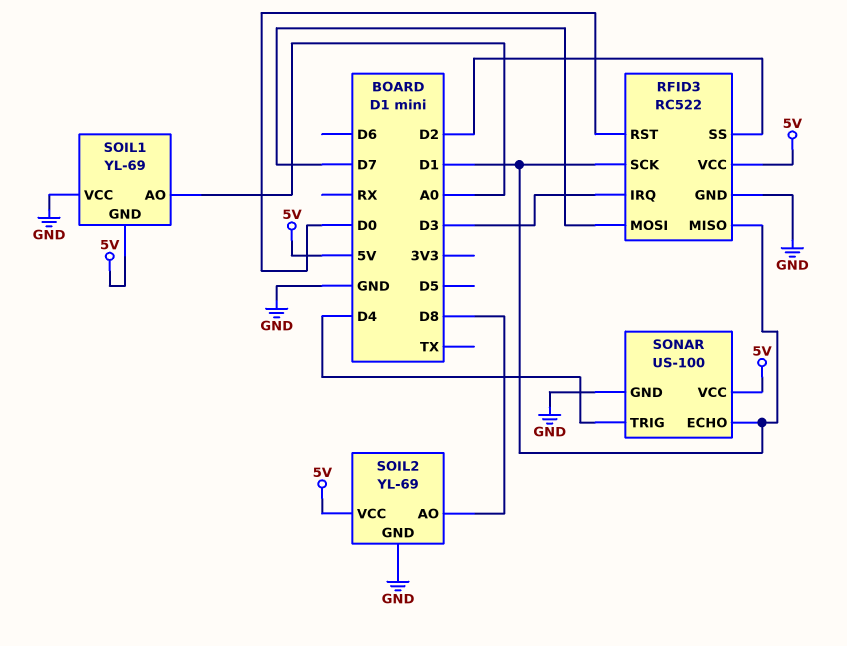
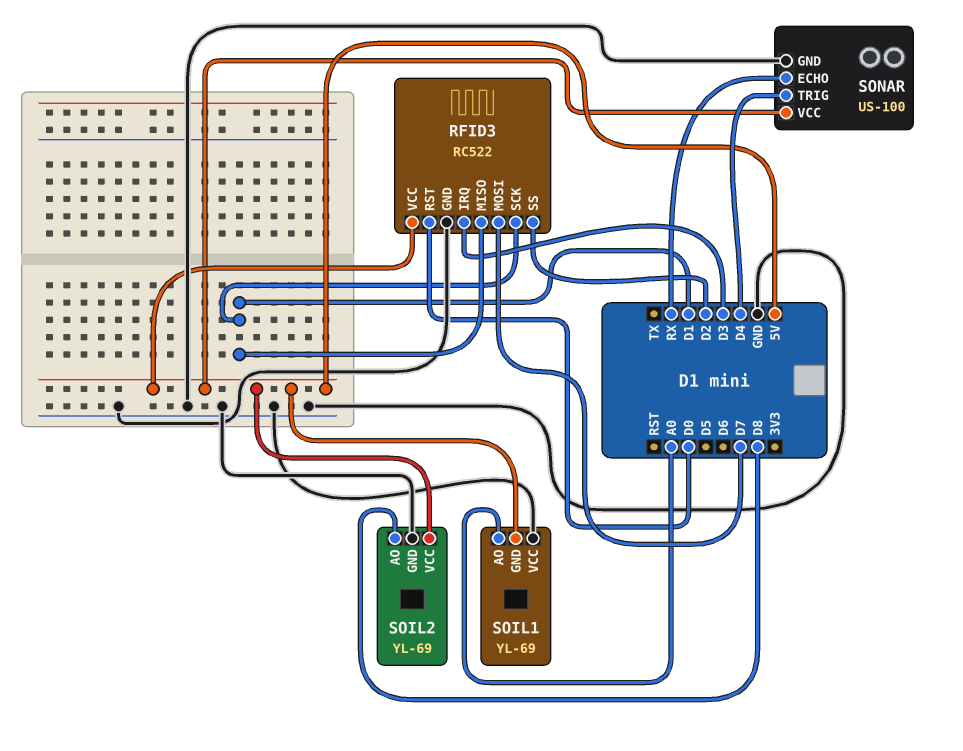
SONAR pin ECHO: D1 -> RX

